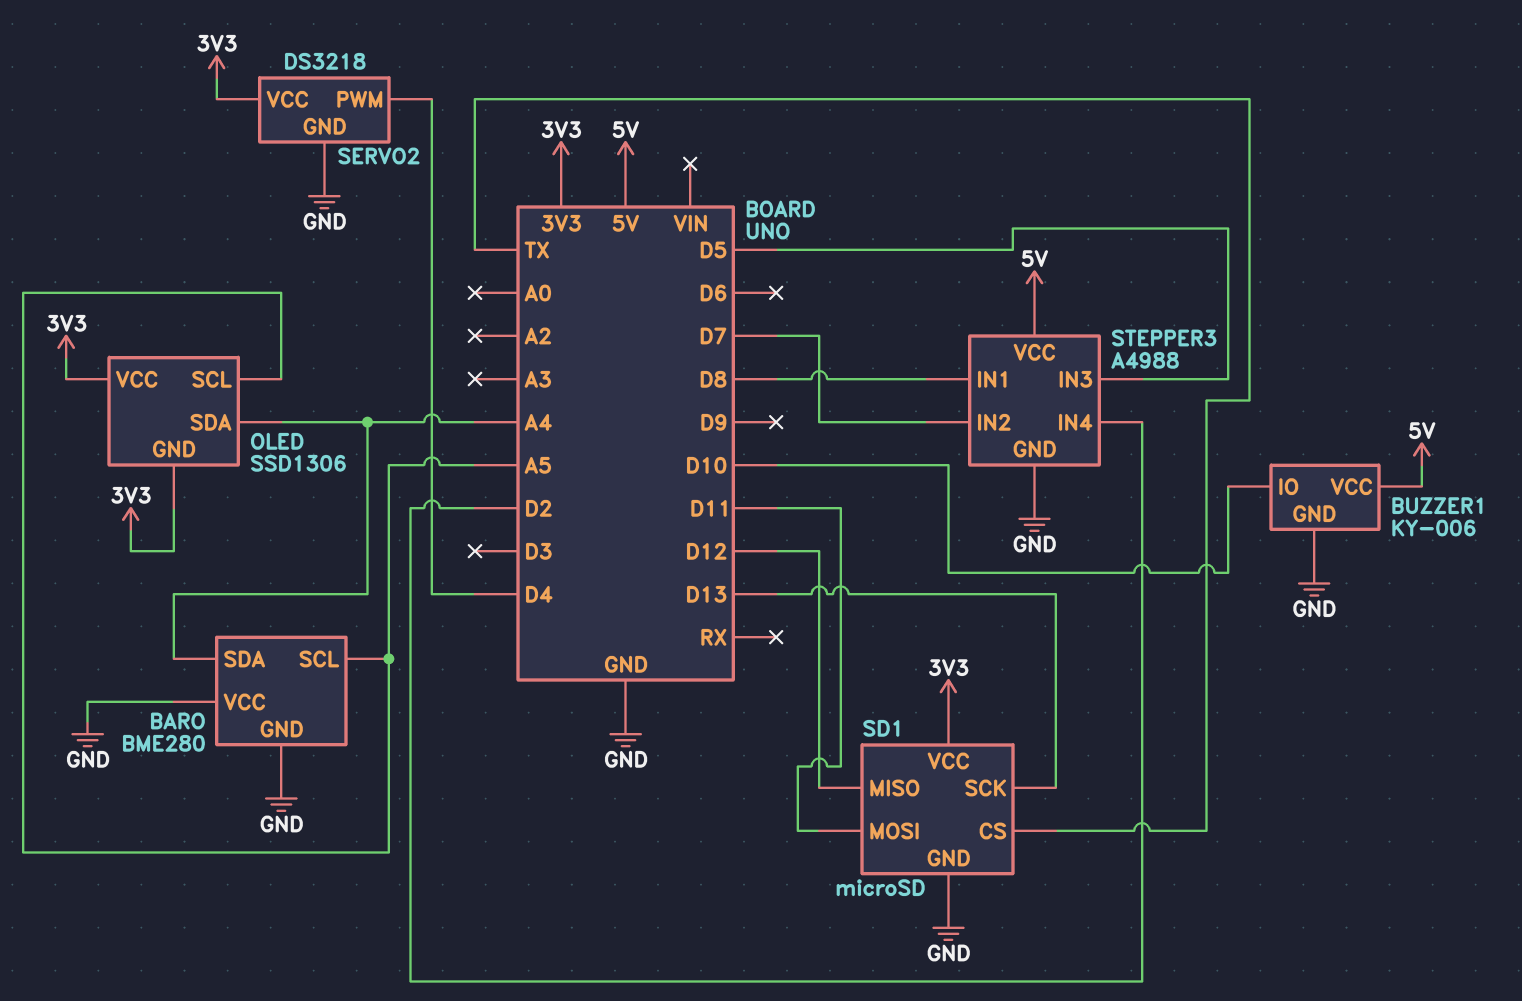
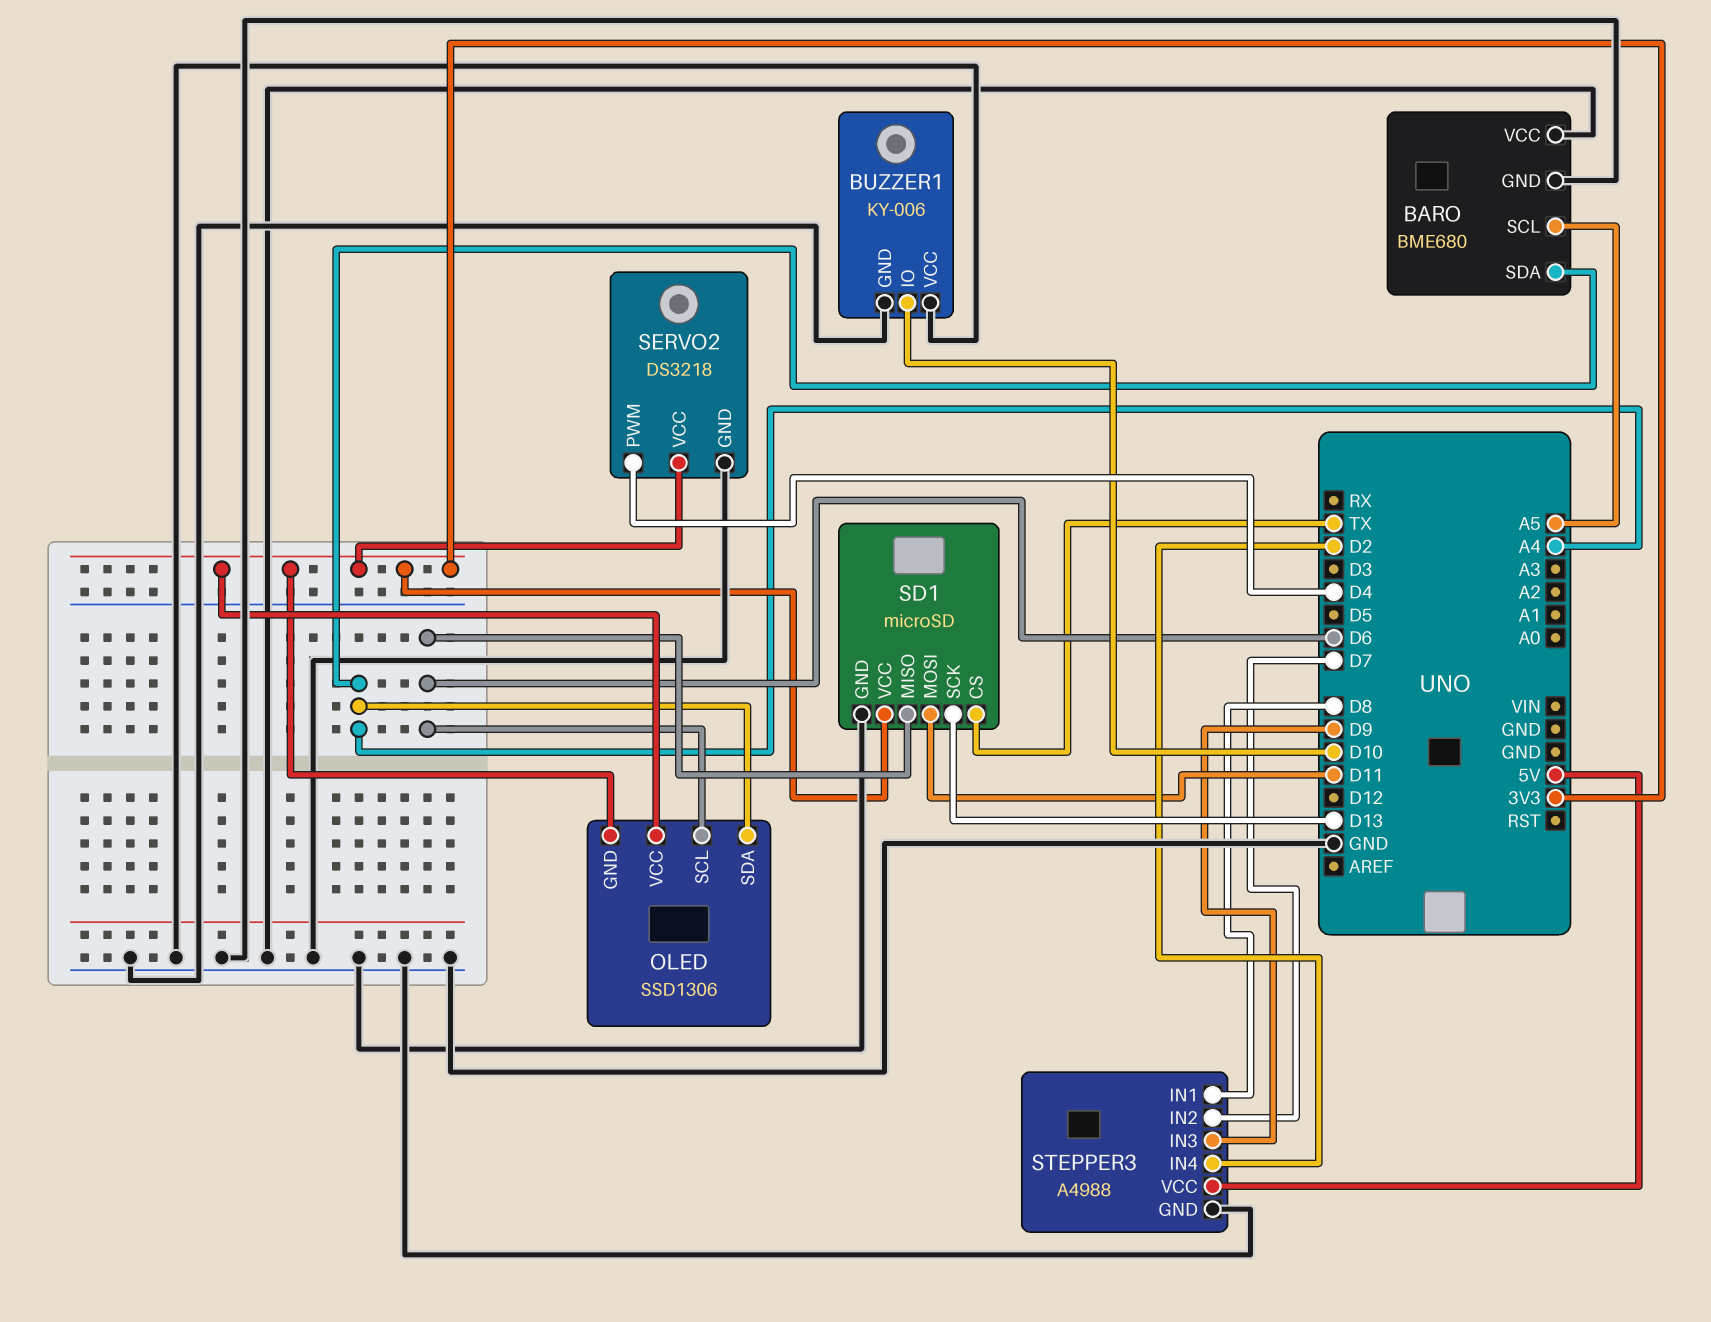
BARO: BME280 -> BME680
BUZZER1 pin VCC: 5V -> GND
OLED pin SCL: A5 -> D6
SD1 pin MISO: D12 -> D6
STEPPER3 pin IN3: D5 -> D9

